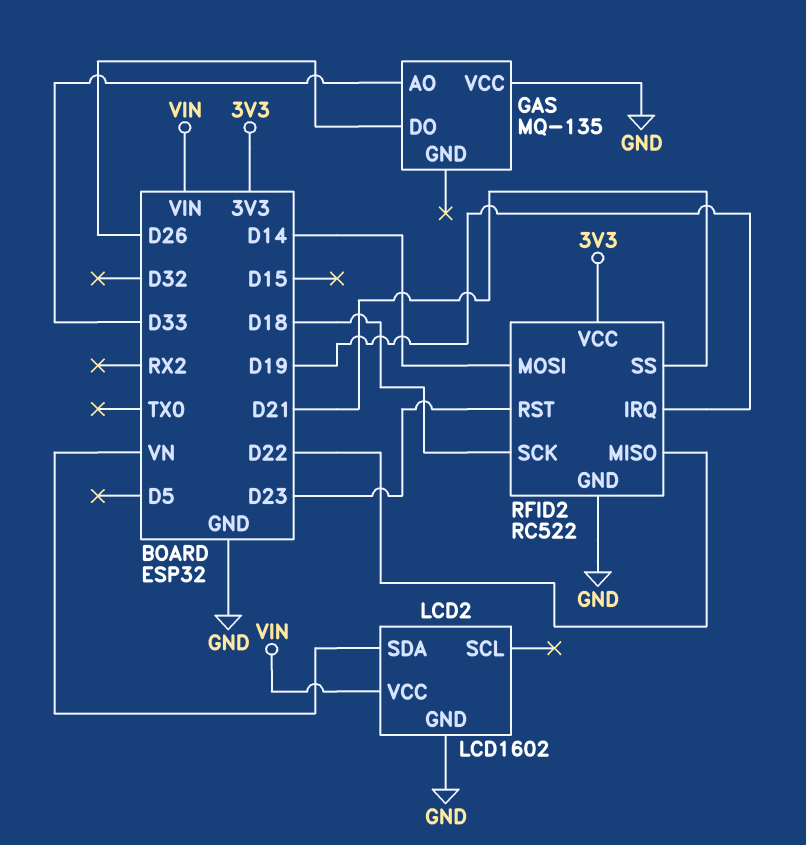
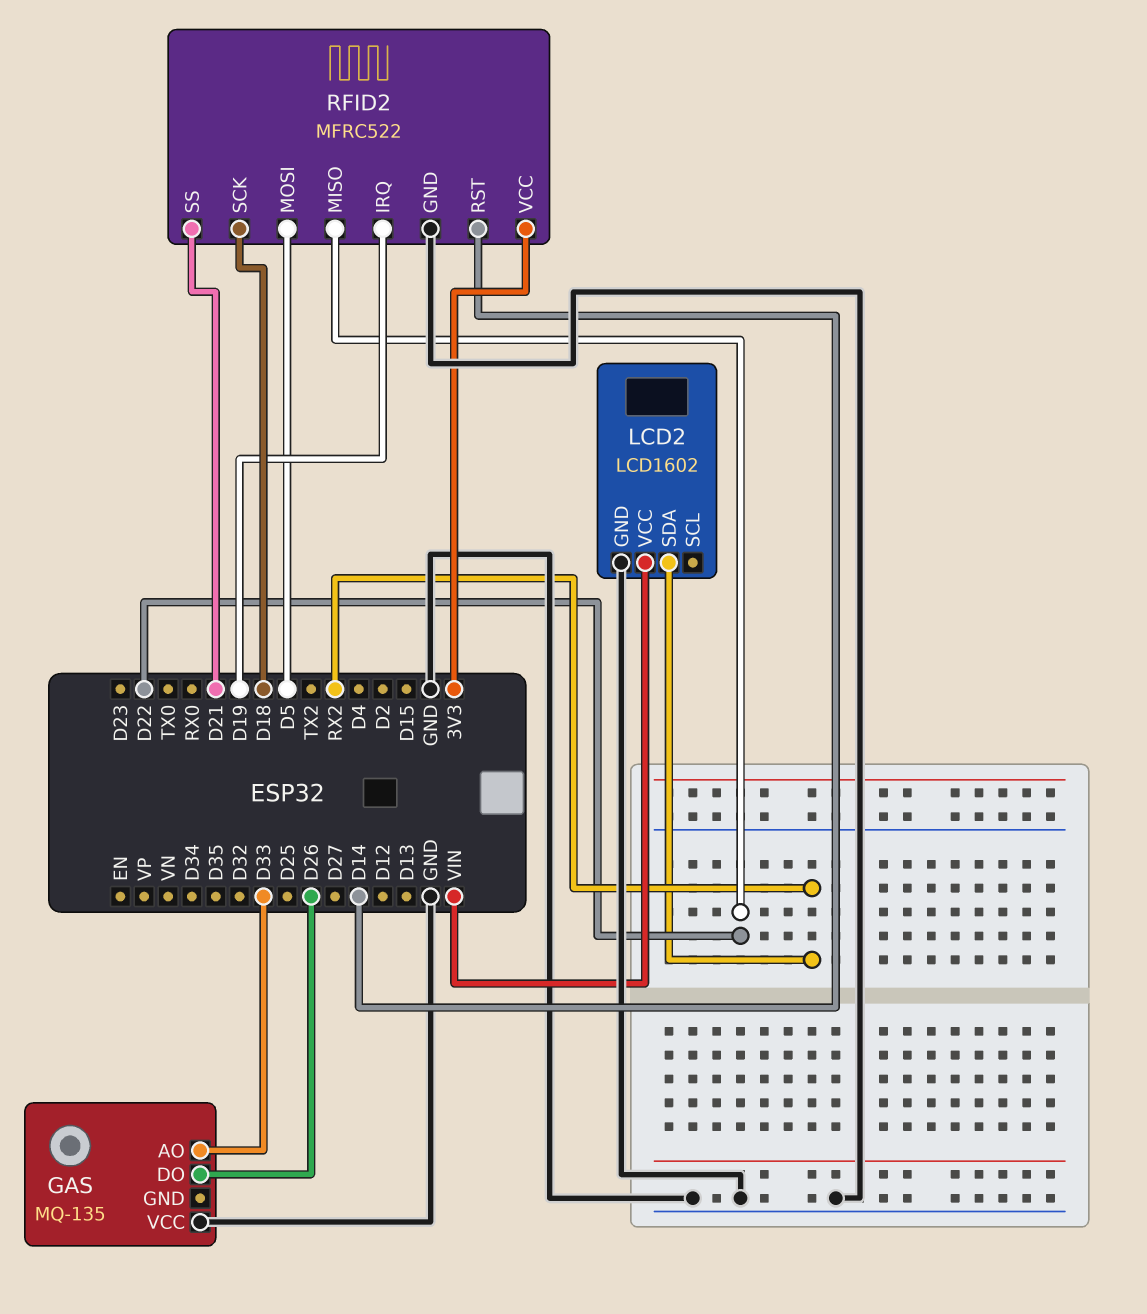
LCD2 pin SDA: VN -> RX2
RFID2: RC522 -> MFRC522
RFID2 pin MOSI: D14 -> D5
RFID2 pin RST: D23 -> D14

